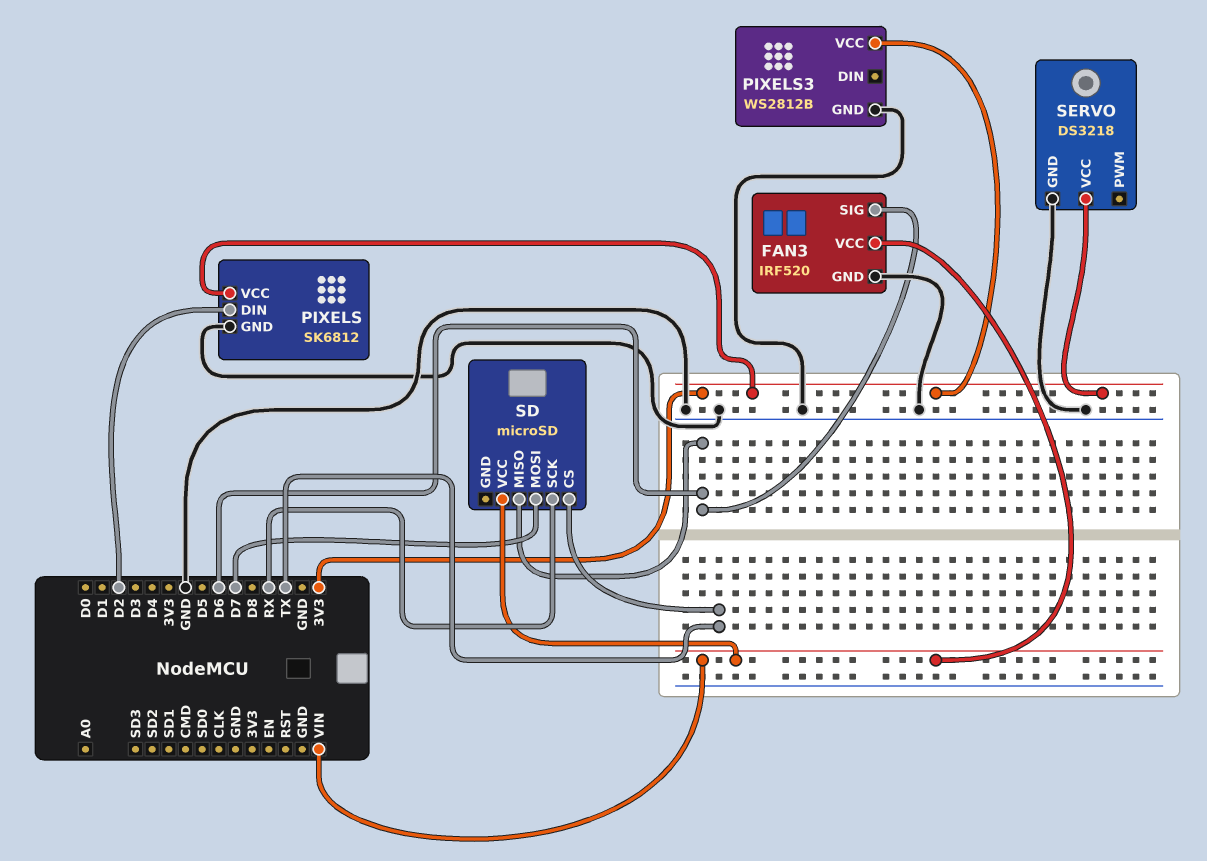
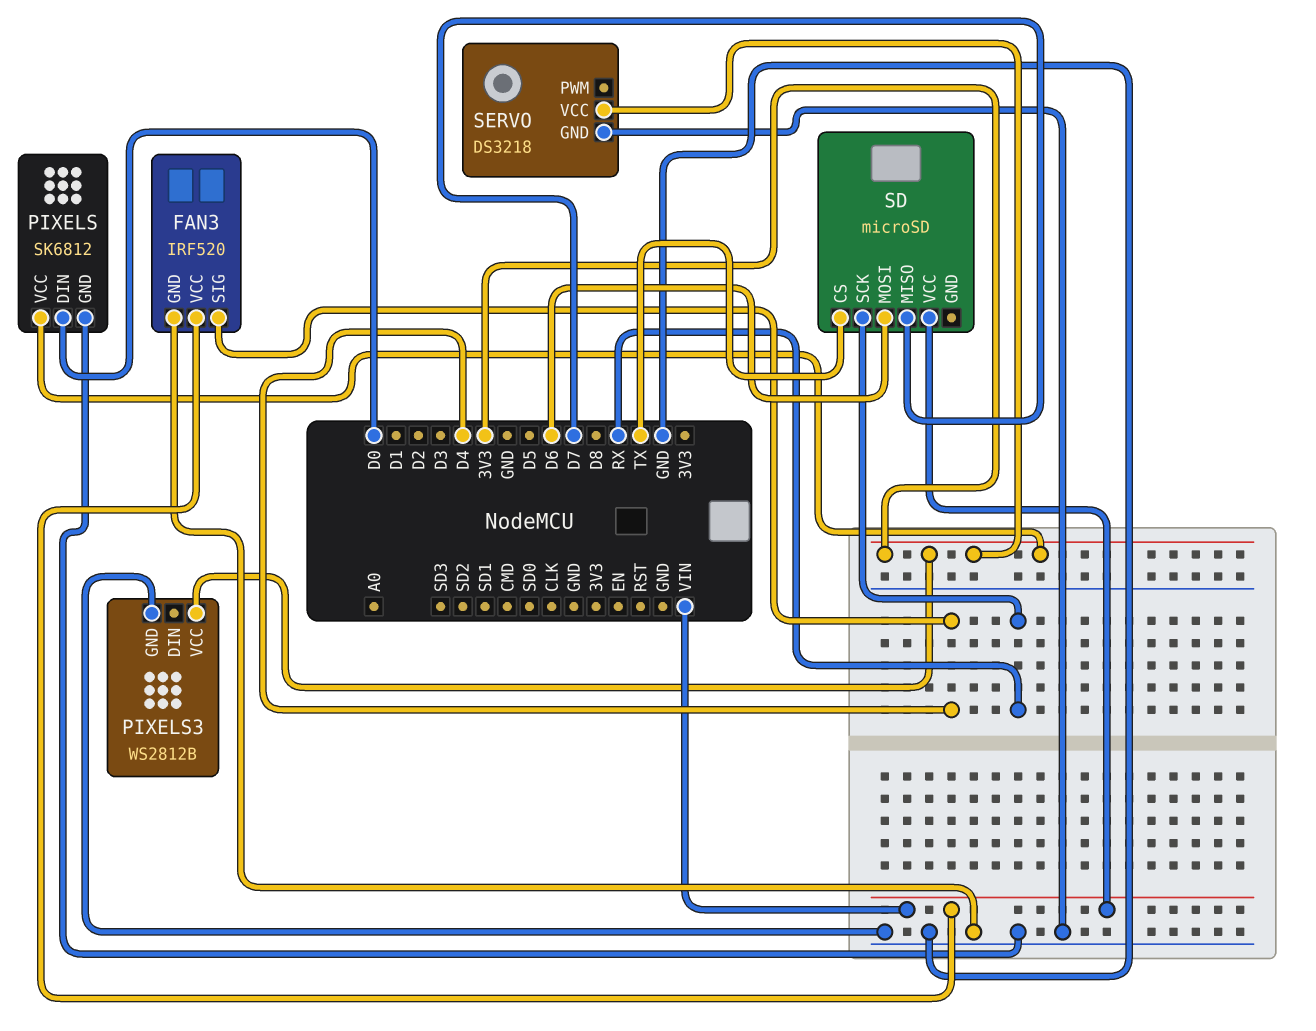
FAN3 pin SIG: D6 -> D4
PIXELS pin DIN: D2 -> D0
SD pin MISO: D6 -> D7
SD pin MOSI: D7 -> D6

